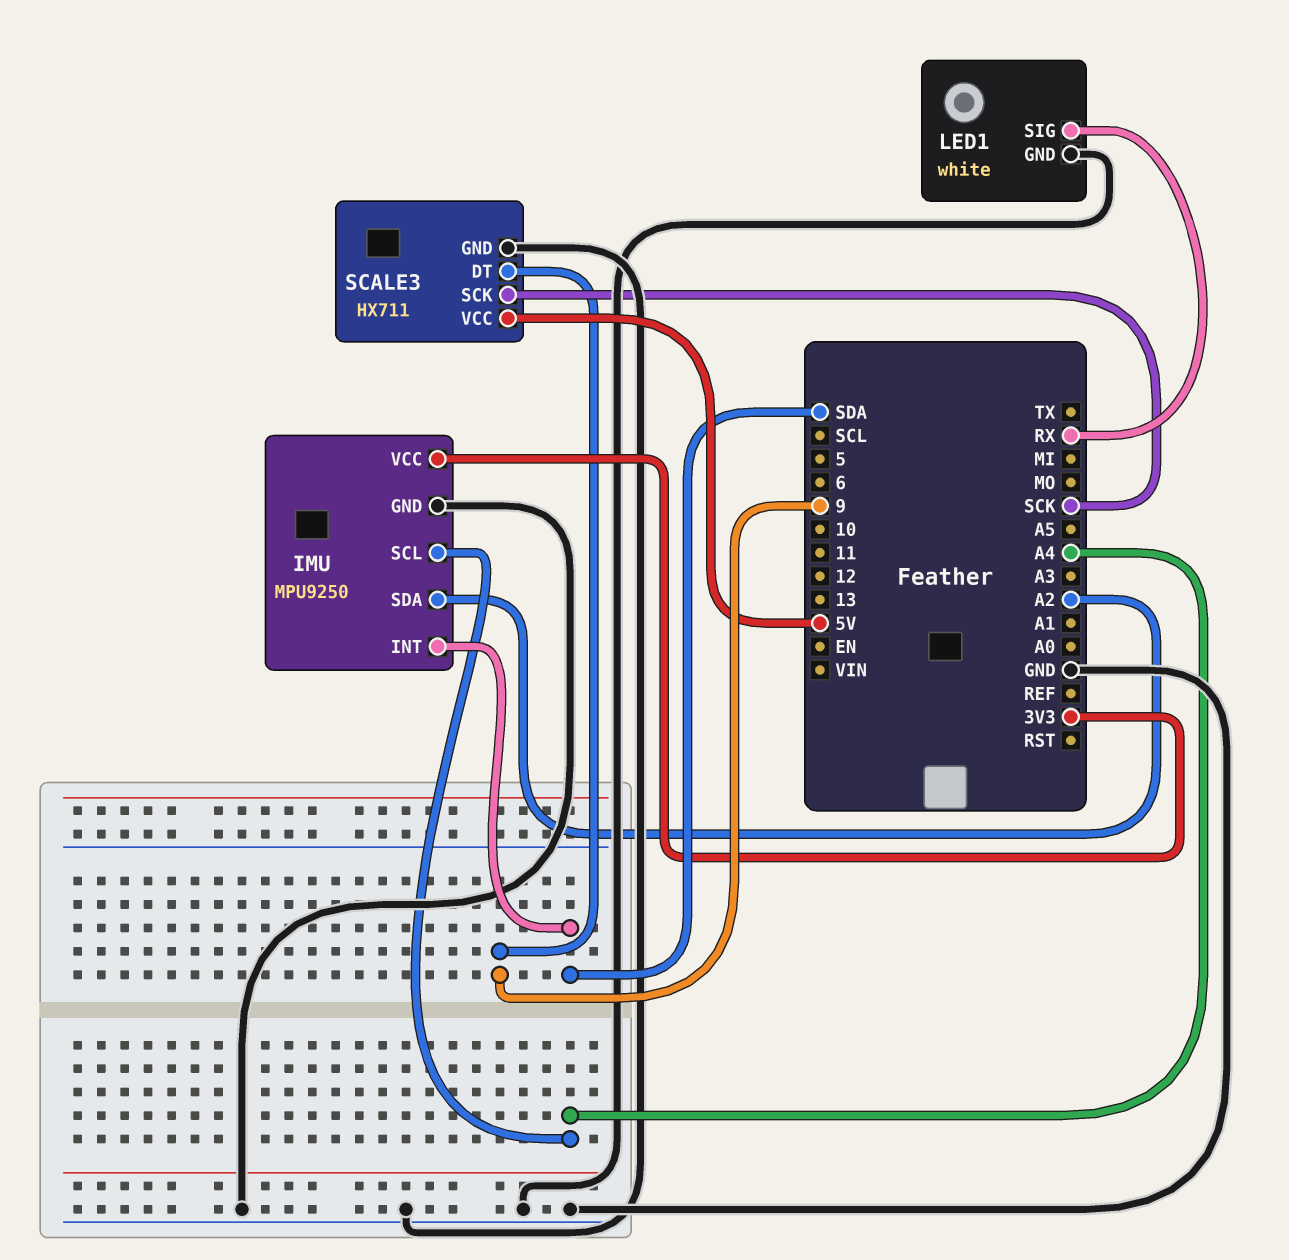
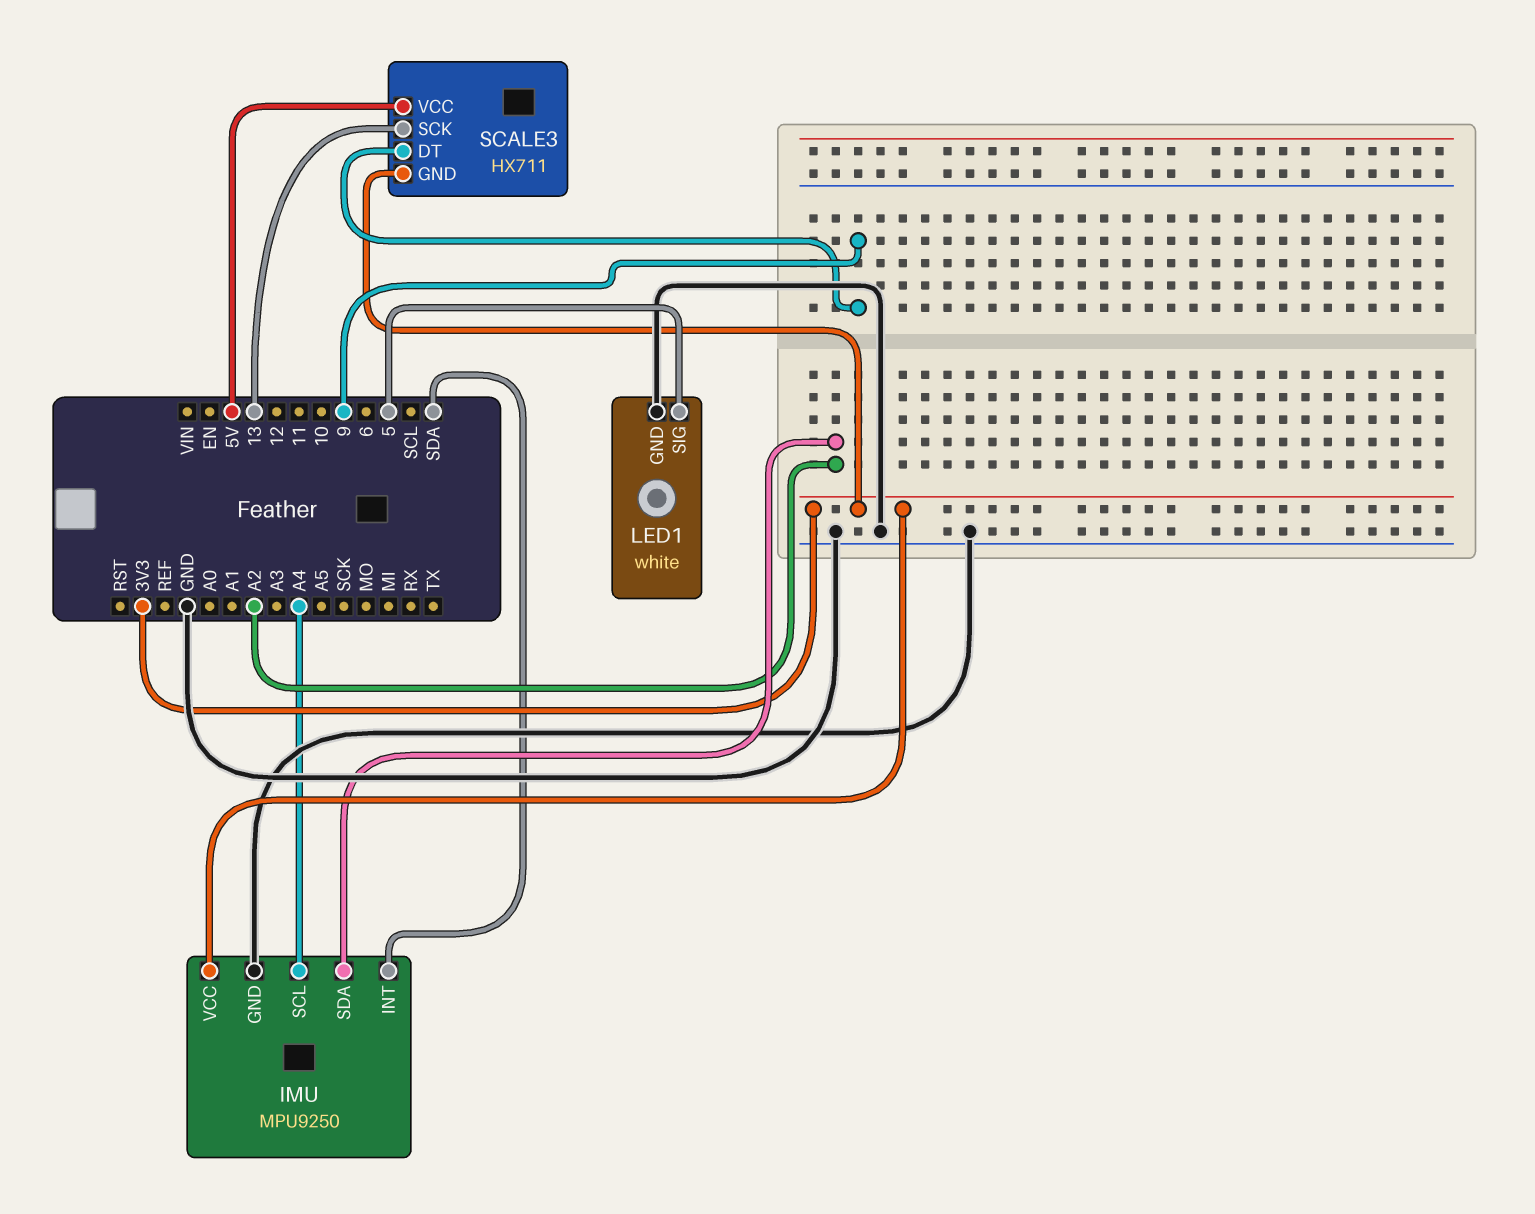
LED1 pin SIG: RX -> 5
SCALE3 pin GND: GND -> 3V3
SCALE3 pin SCK: SCK -> 13

